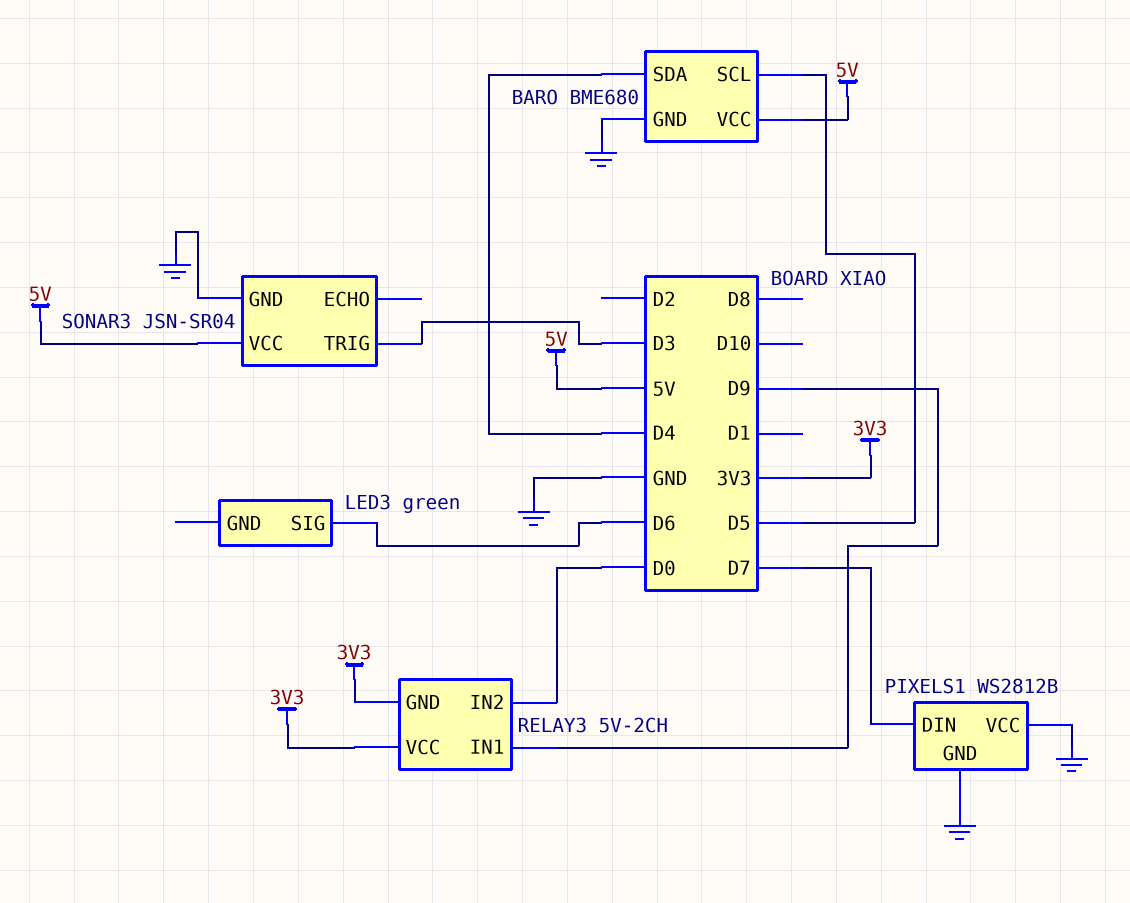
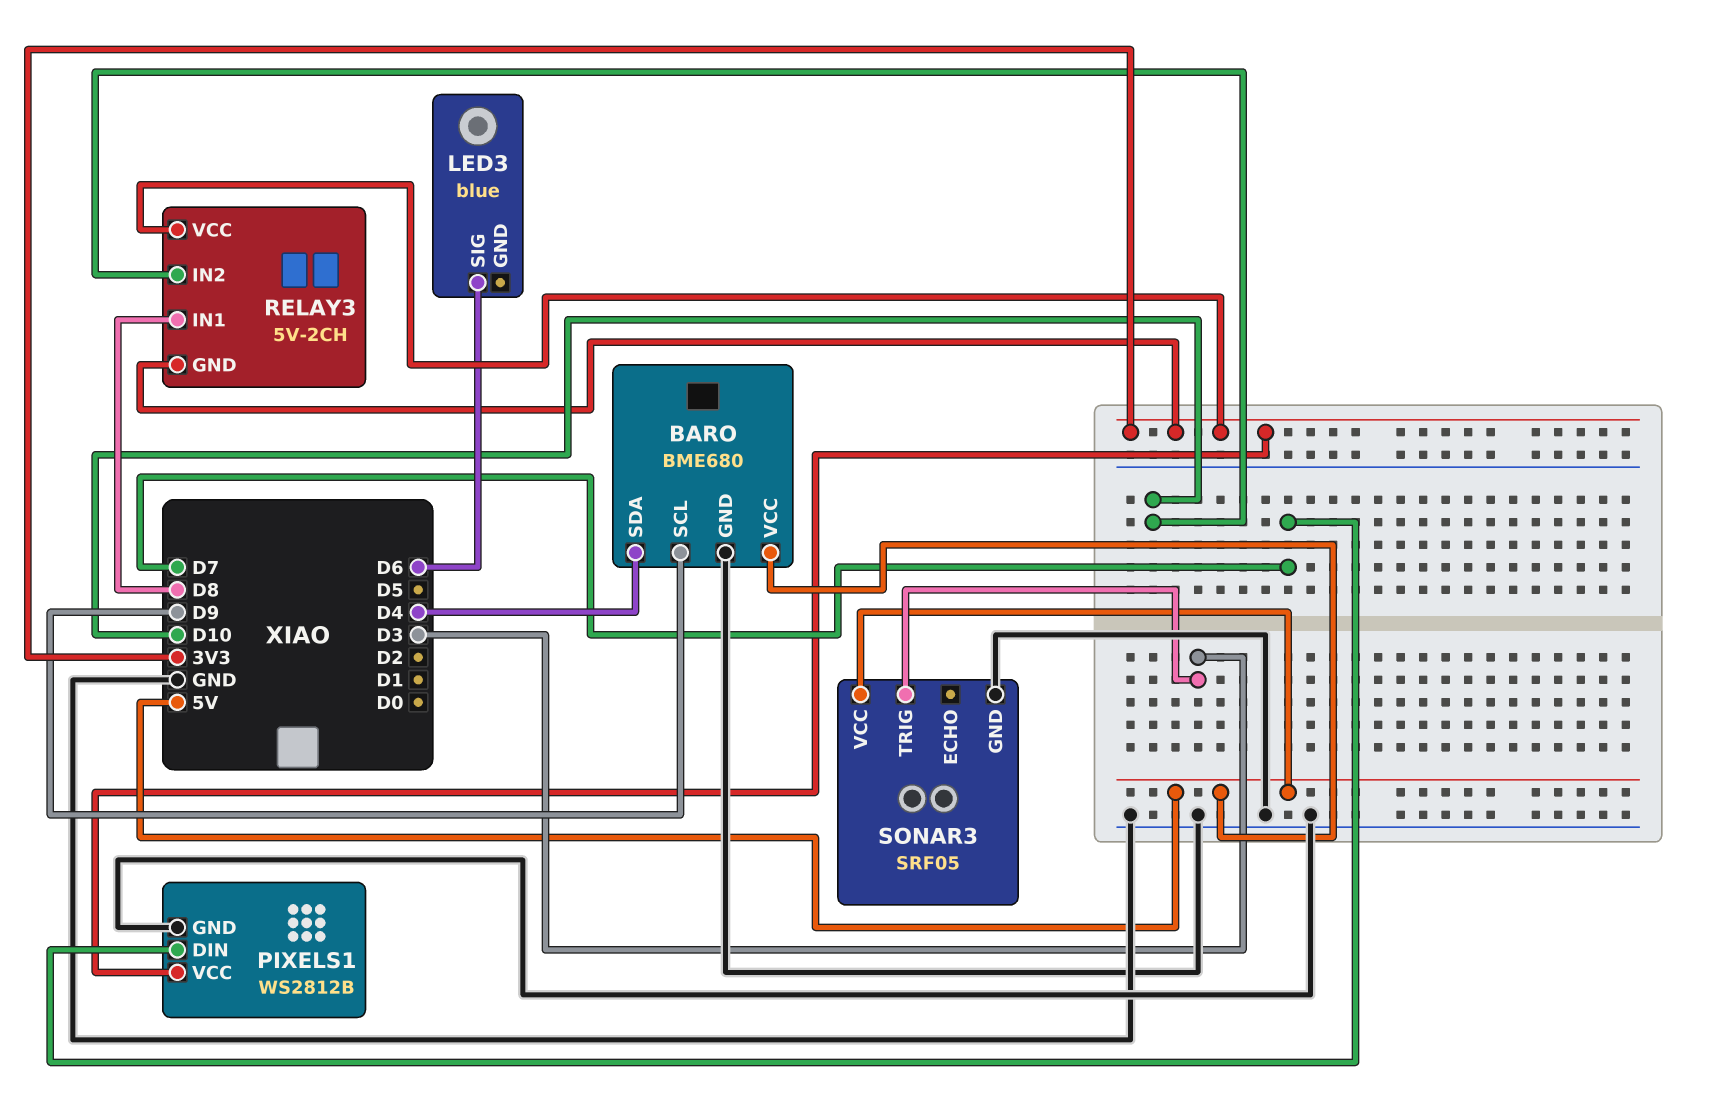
BARO pin SCL: D5 -> D9
LED3: green -> blue
PIXELS1 pin VCC: GND -> 3V3
RELAY3 pin IN1: D9 -> D8
RELAY3 pin IN2: D0 -> D10
SONAR3: JSN-SR04 -> SRF05

